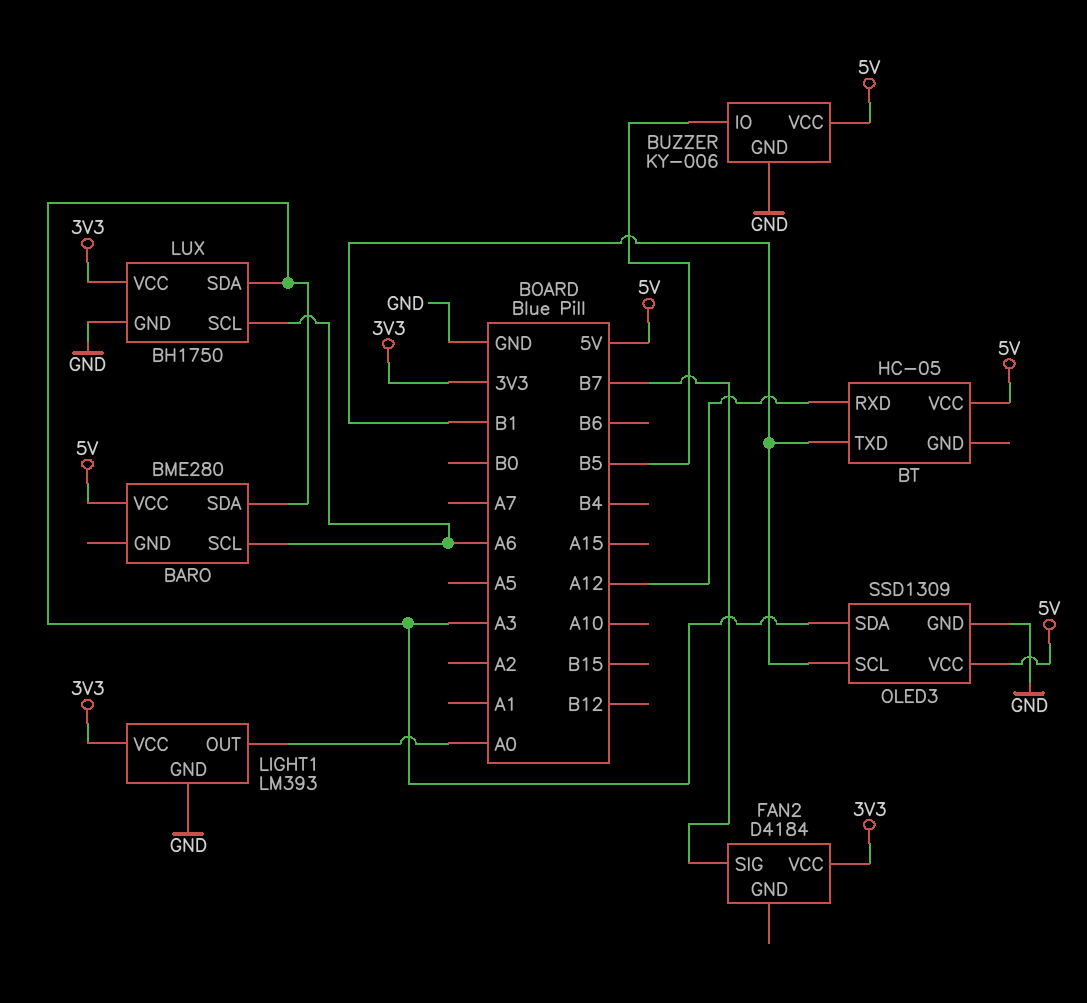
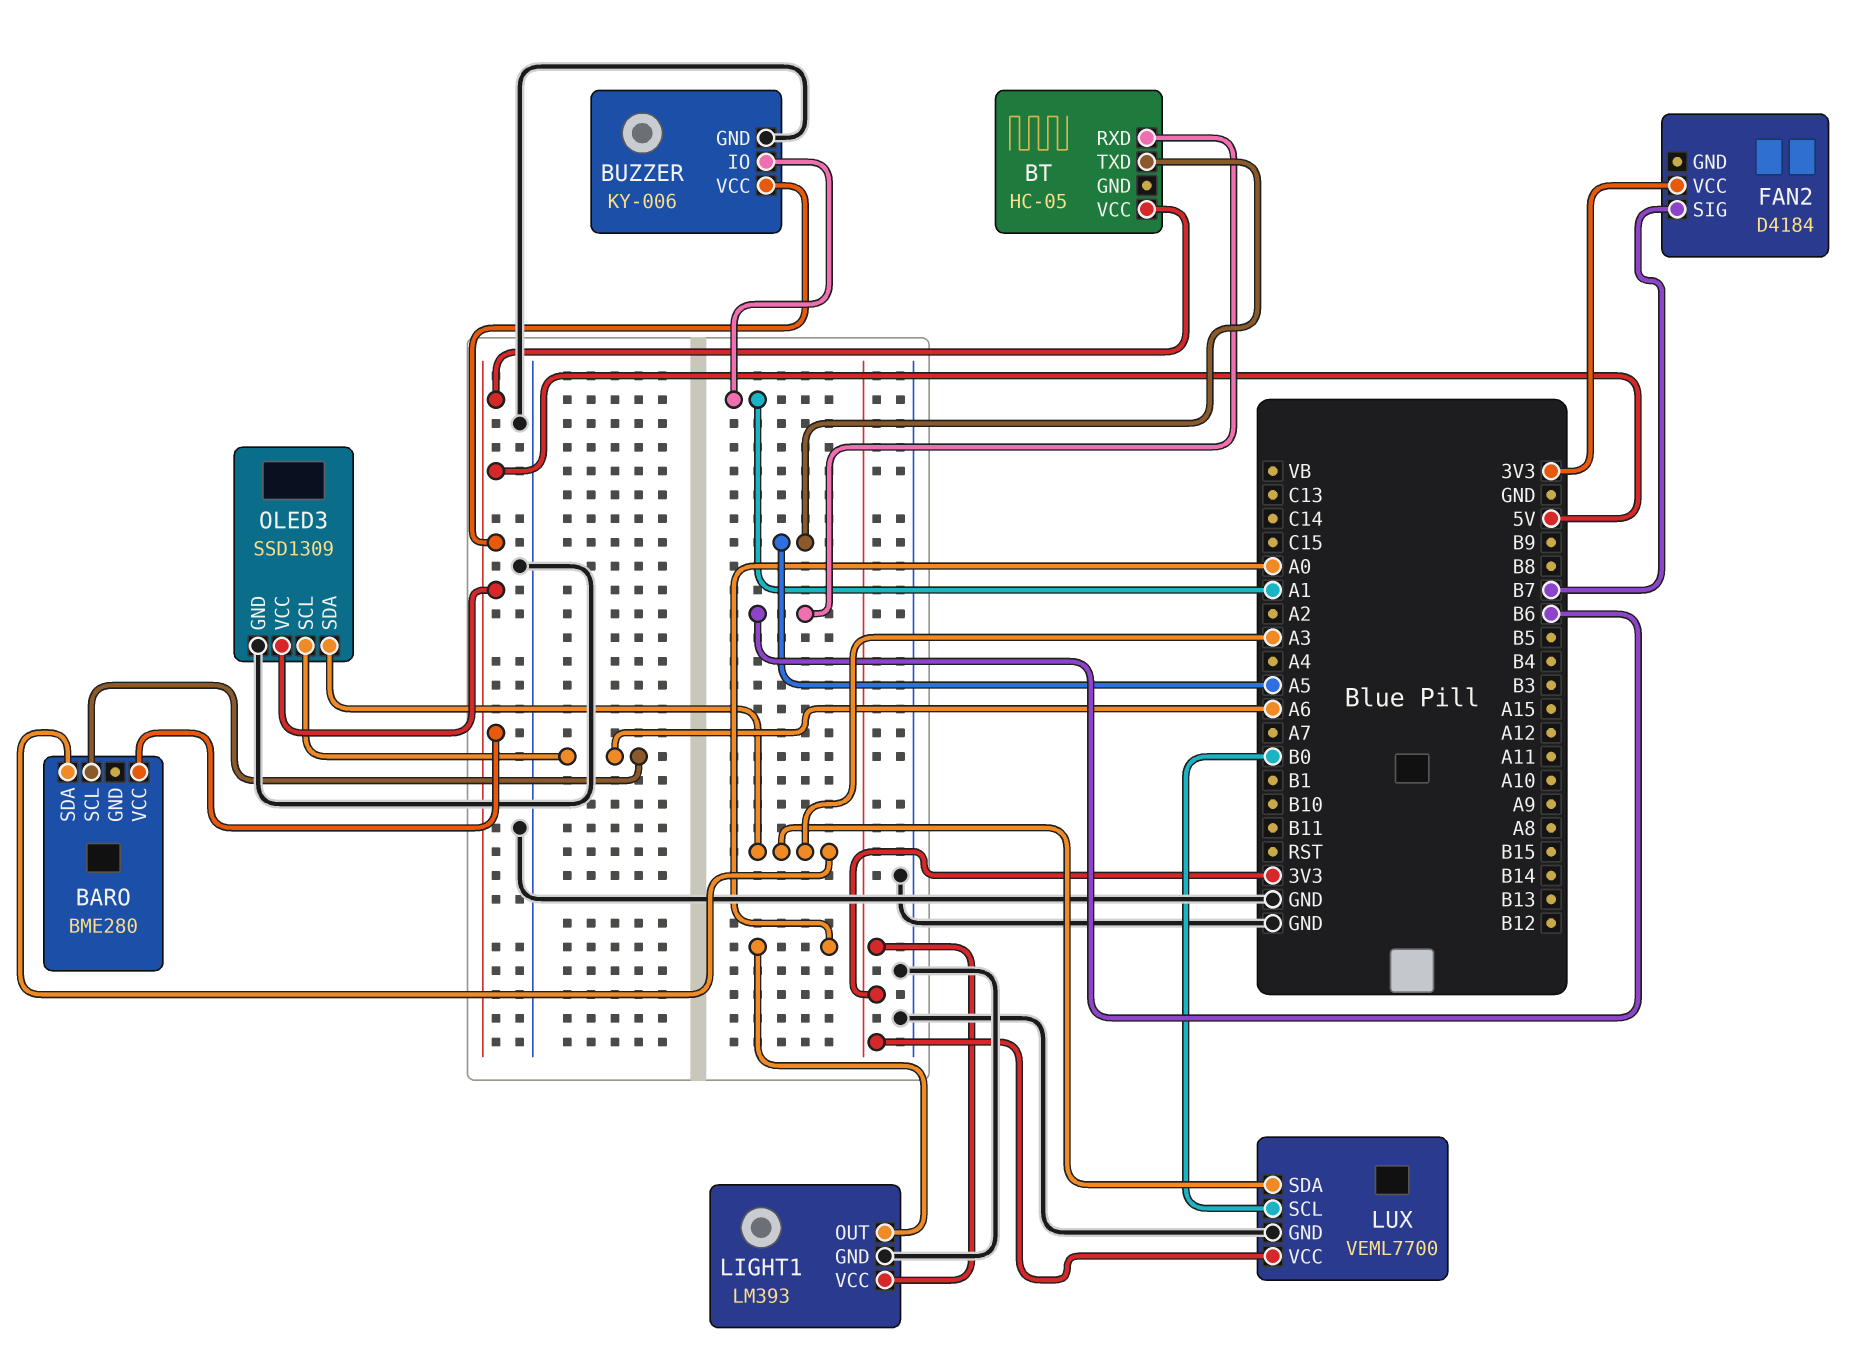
BT pin RXD: A12 -> B6
BT pin TXD: B1 -> A5
BUZZER pin IO: B5 -> A1
LUX: BH1750 -> VEML7700
LUX pin SCL: A6 -> B0
OLED3 pin SCL: B1 -> A6

